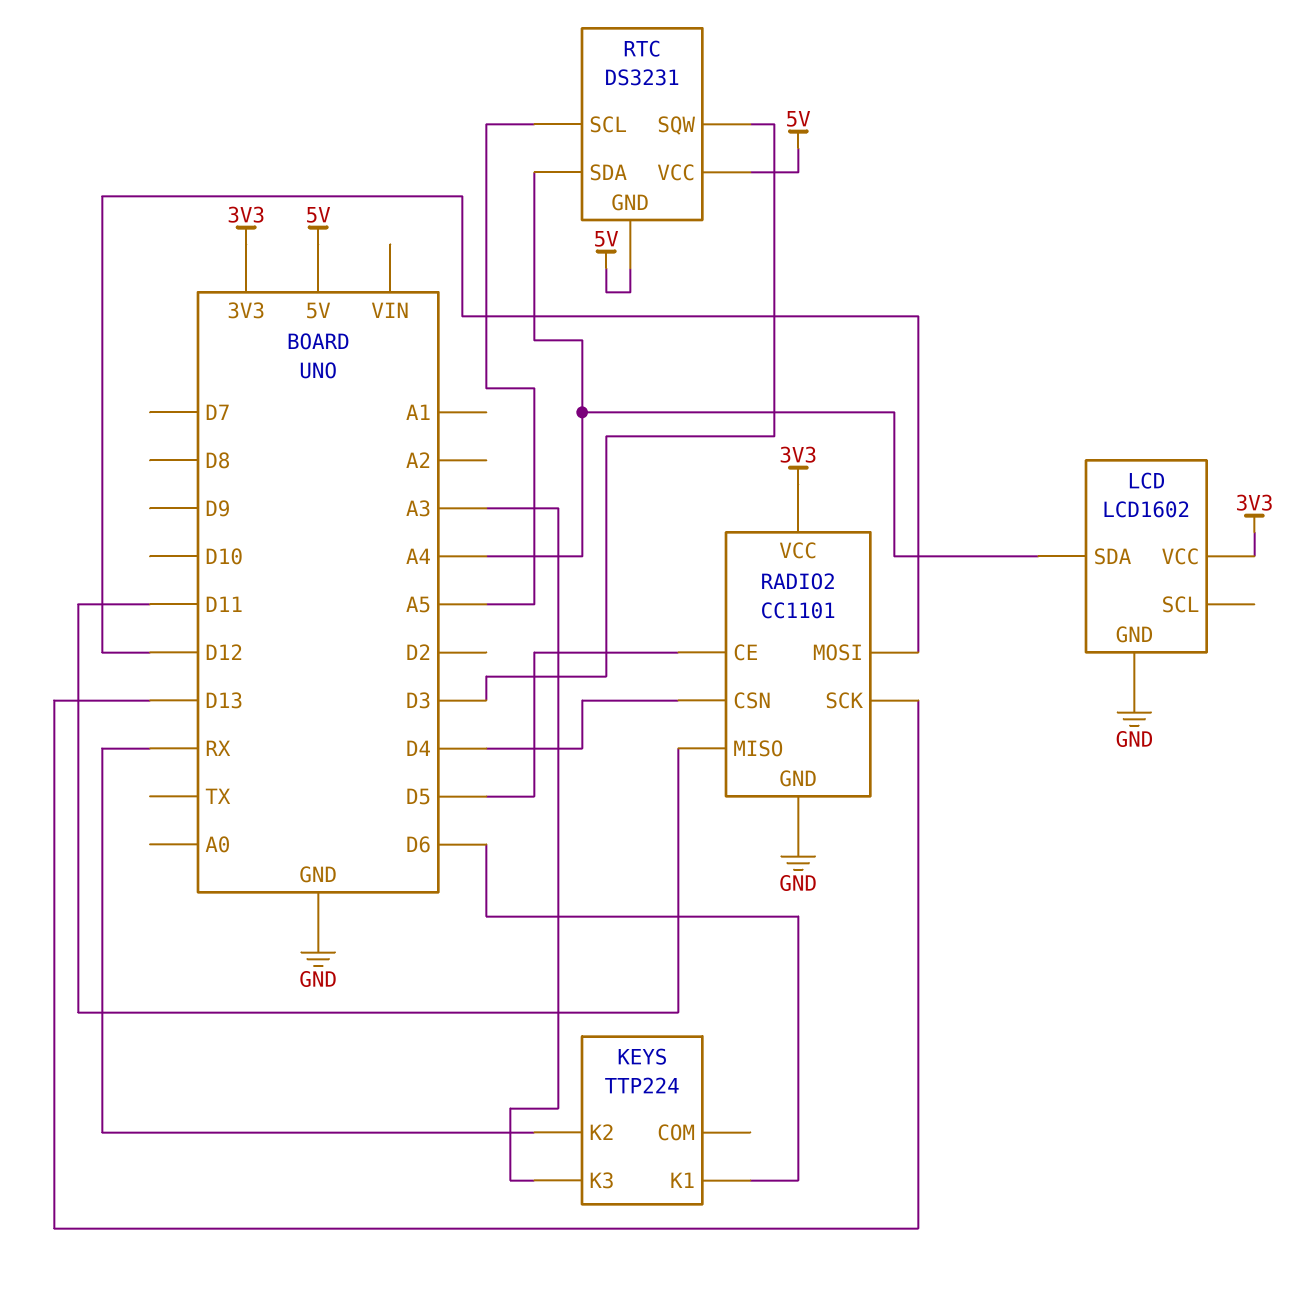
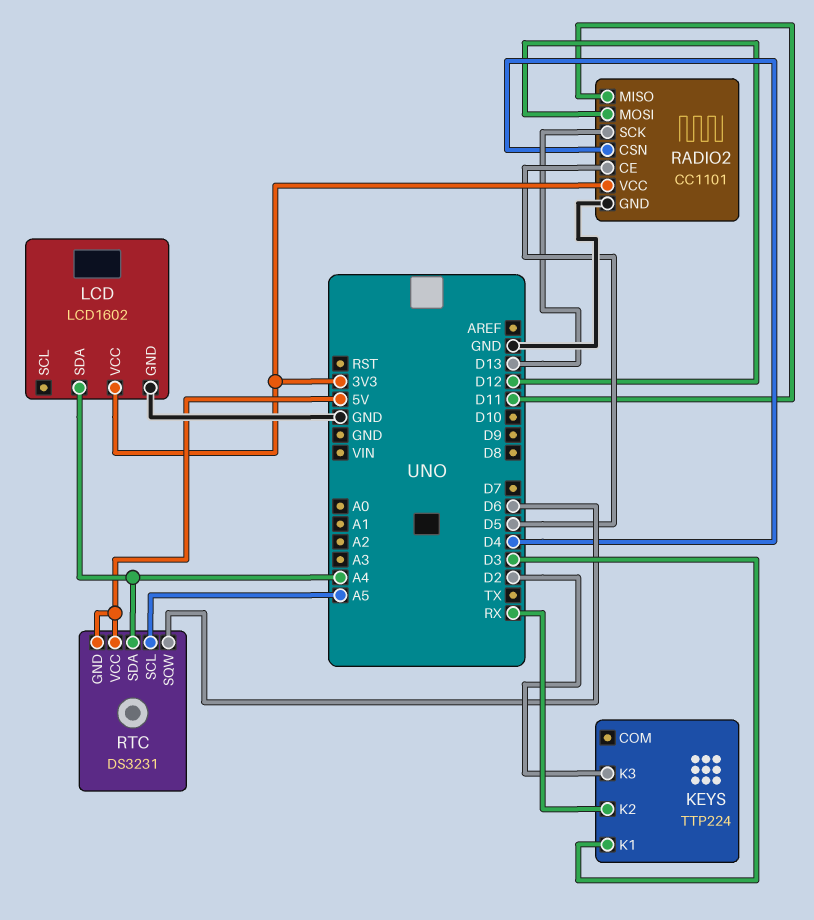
KEYS pin K1: D6 -> D3
KEYS pin K3: A3 -> D2
RTC pin SQW: D3 -> D6

